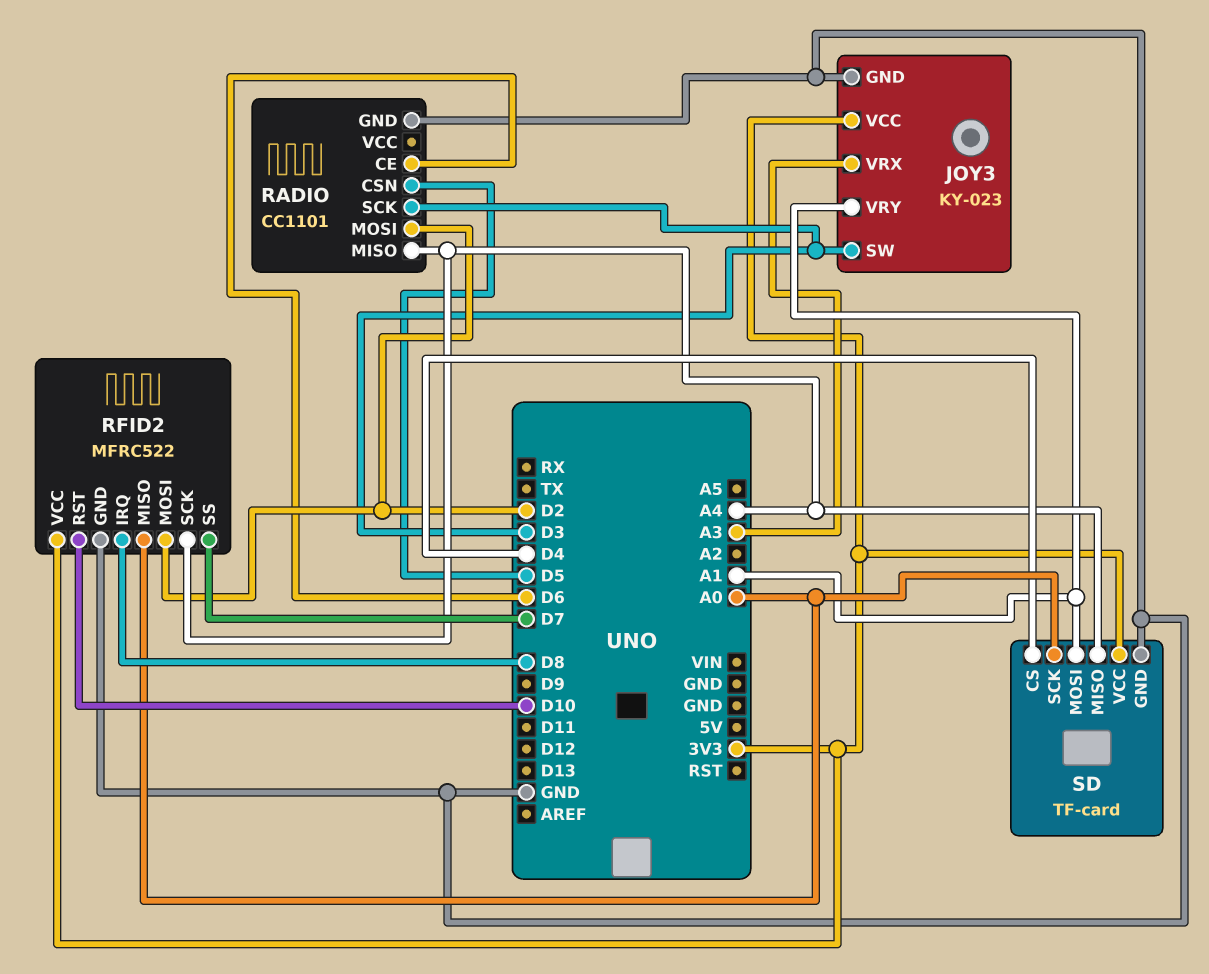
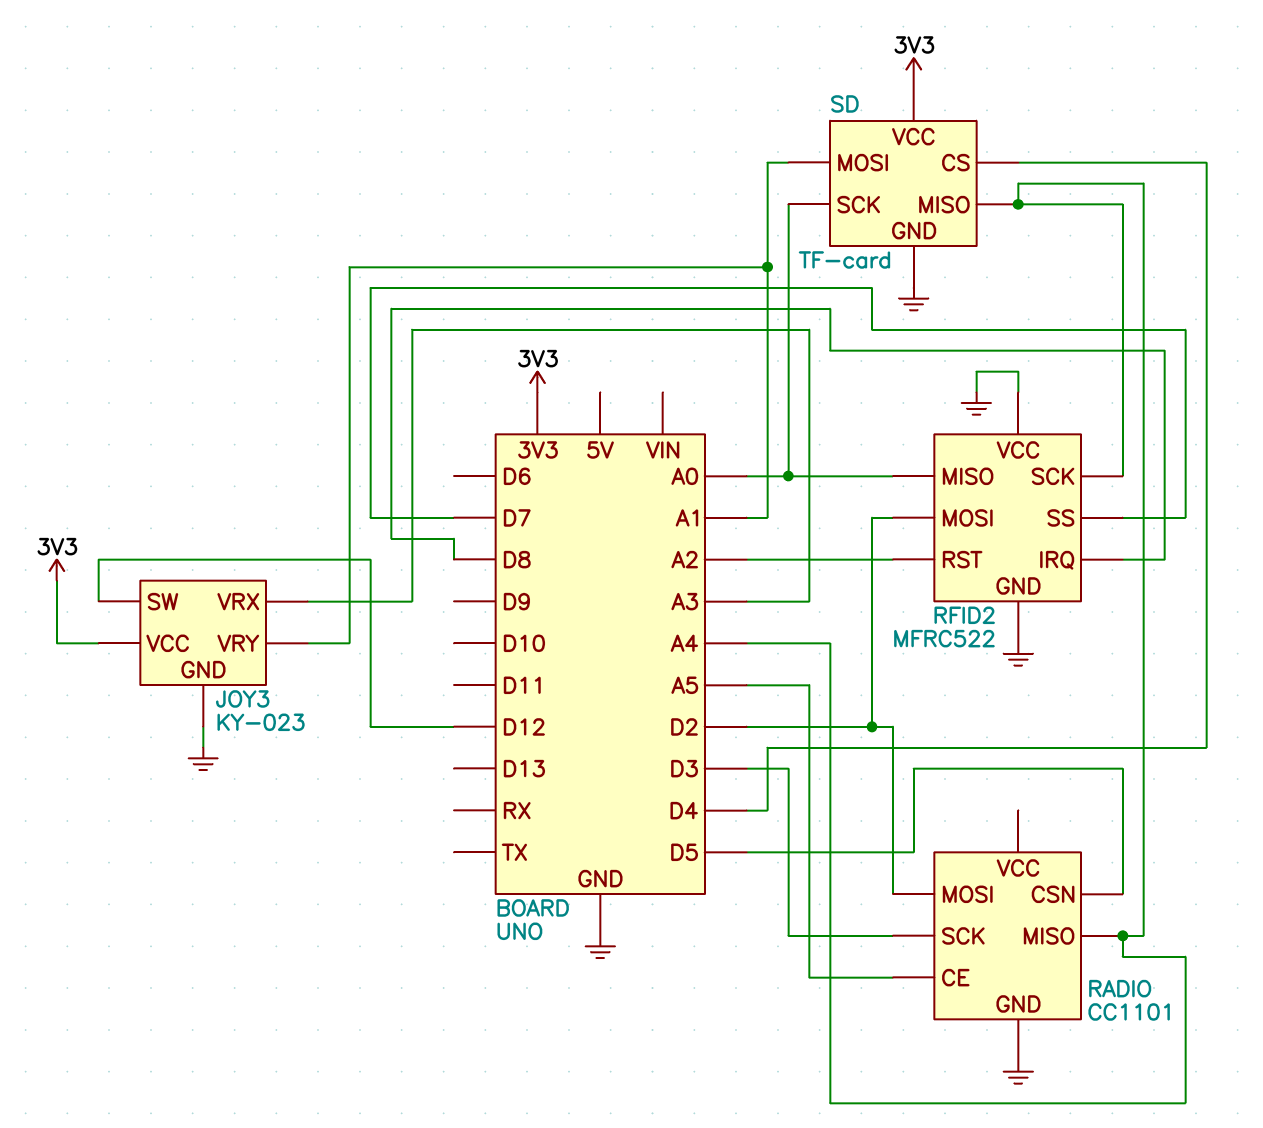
JOY3 pin SW: D3 -> D12
RADIO pin CE: D6 -> A5
RFID2 pin RST: D10 -> A2
RFID2 pin VCC: 3V3 -> GND

